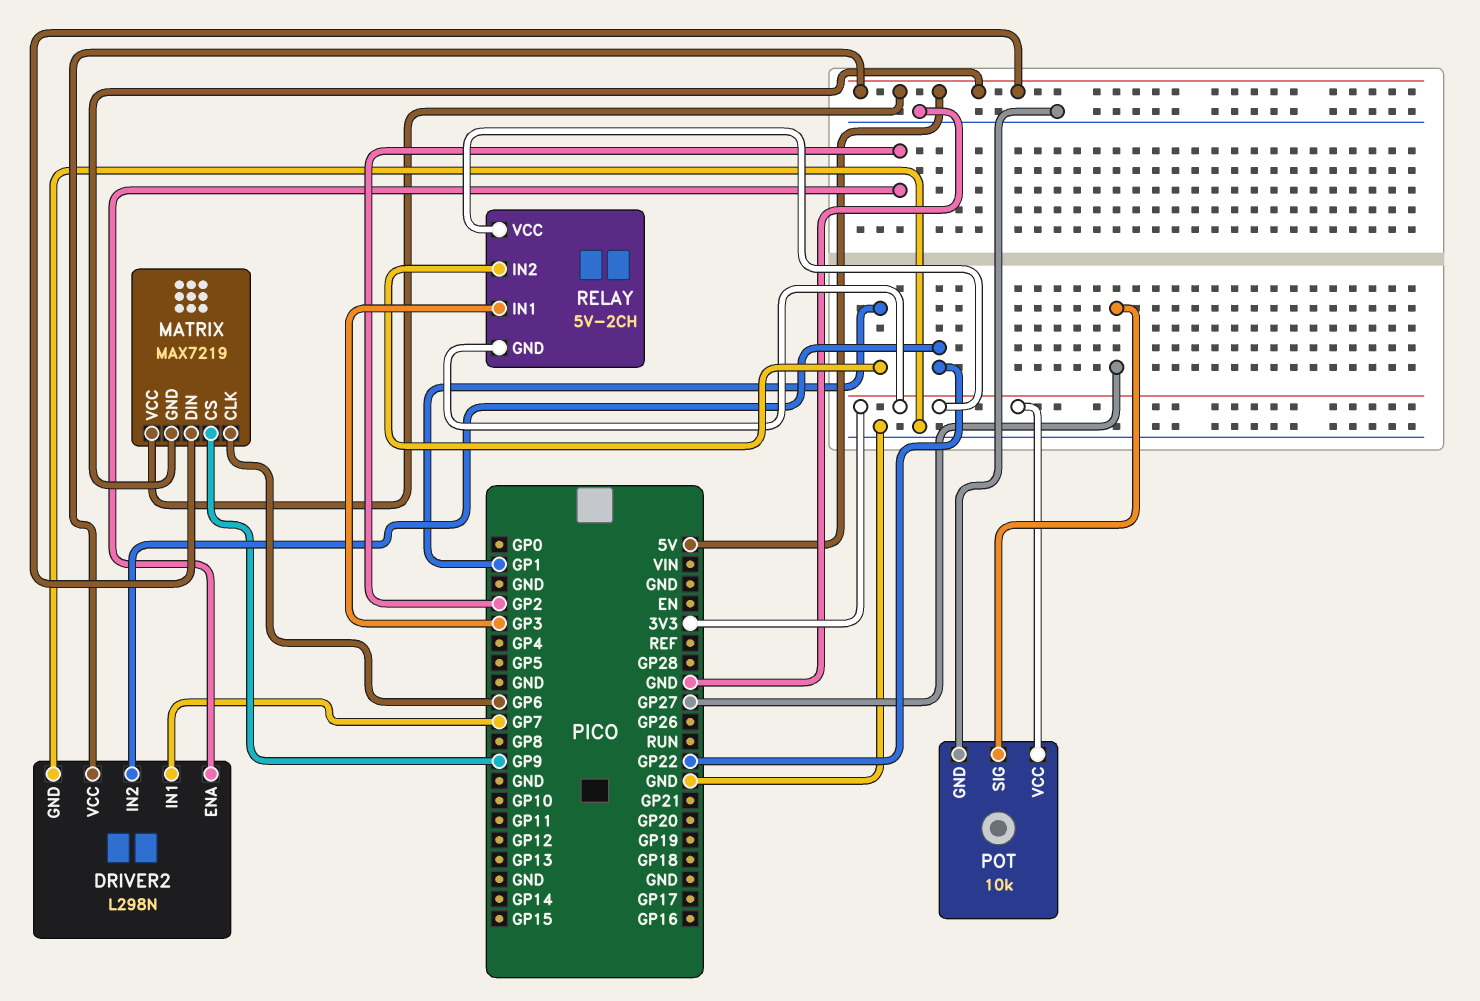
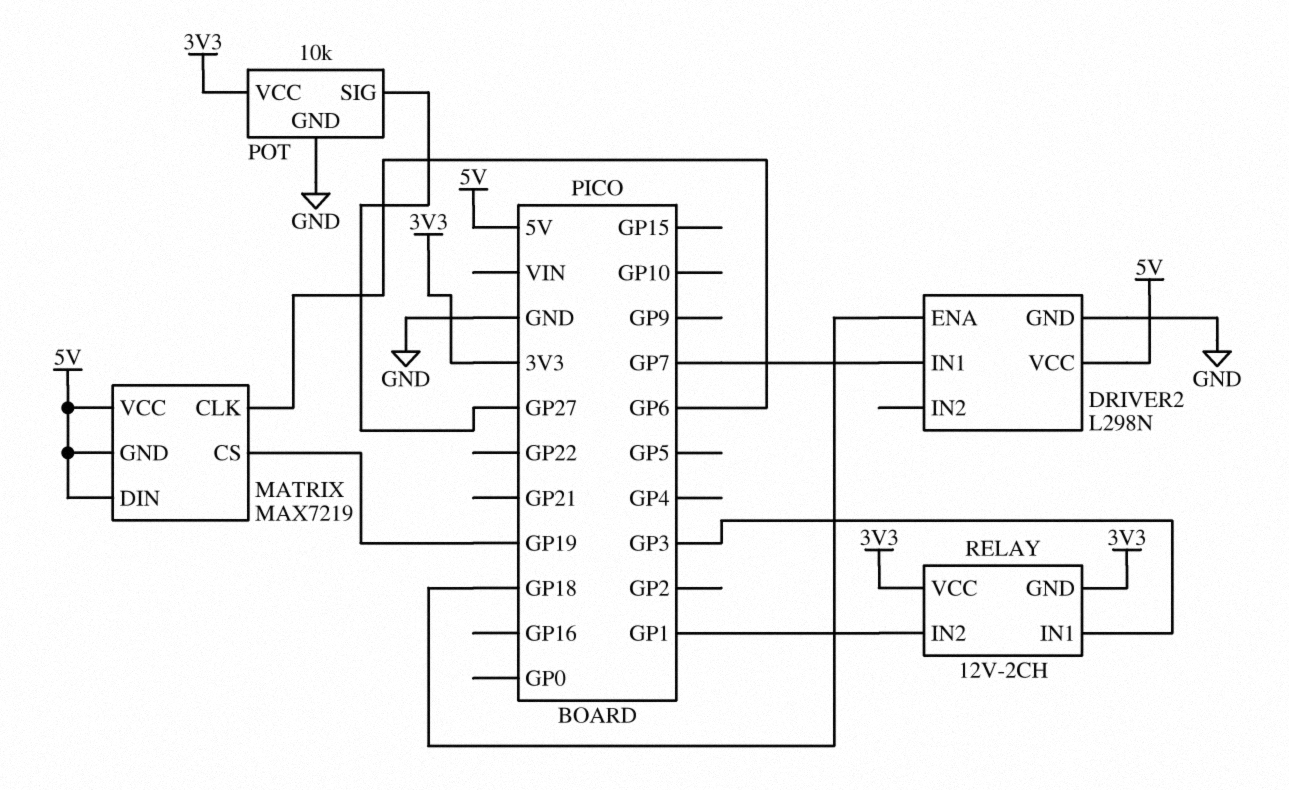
DRIVER2 pin ENA: GP2 -> GP18
DRIVER2 pin IN2: GP22 -> none
MATRIX pin CS: GP9 -> GP19
RELAY: 5V-2CH -> 12V-2CH

